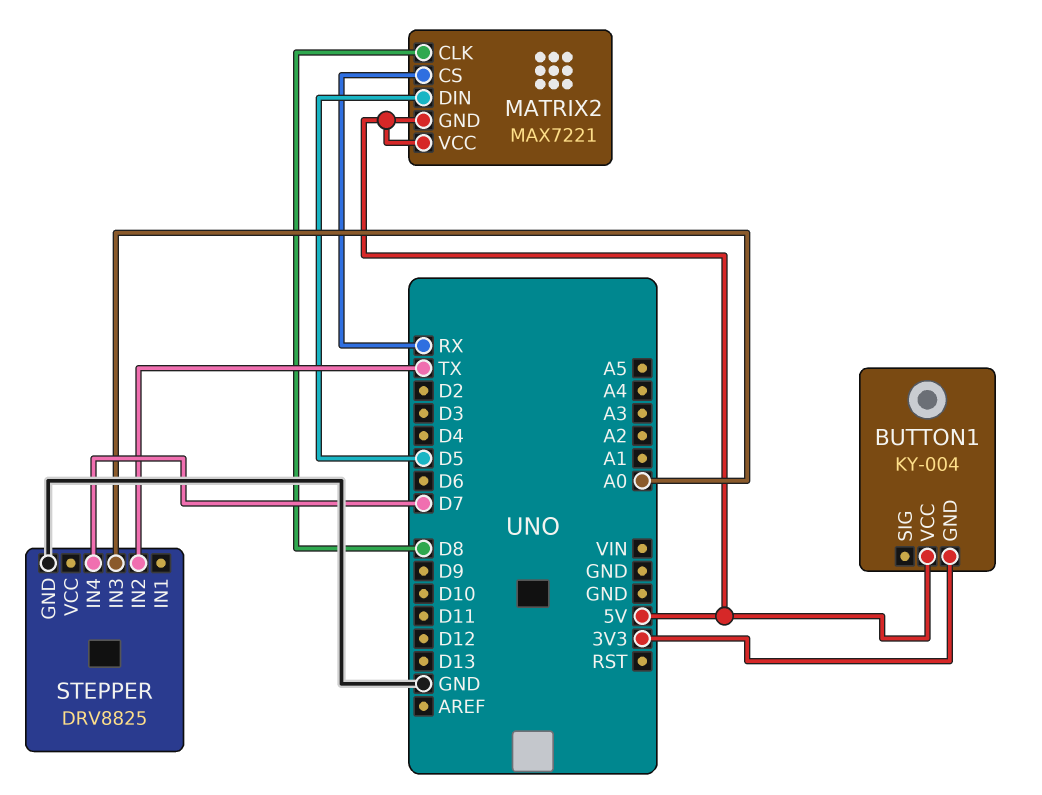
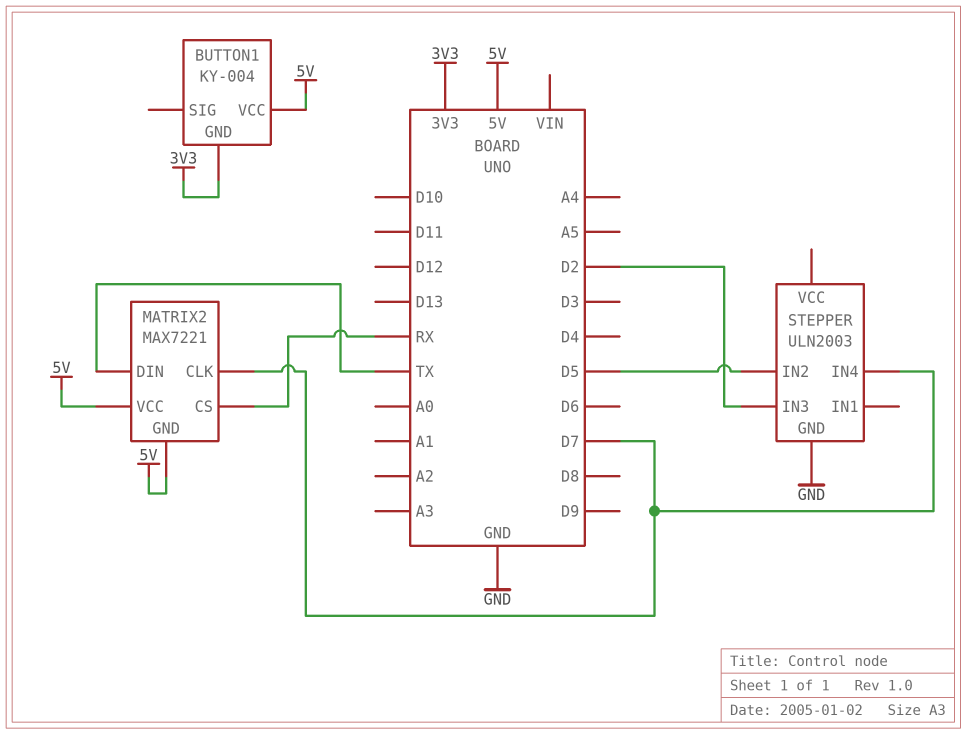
MATRIX2 pin CLK: D8 -> D7
MATRIX2 pin DIN: D5 -> TX
STEPPER: DRV8825 -> ULN2003
STEPPER pin IN2: TX -> D5
STEPPER pin IN3: A0 -> D2

